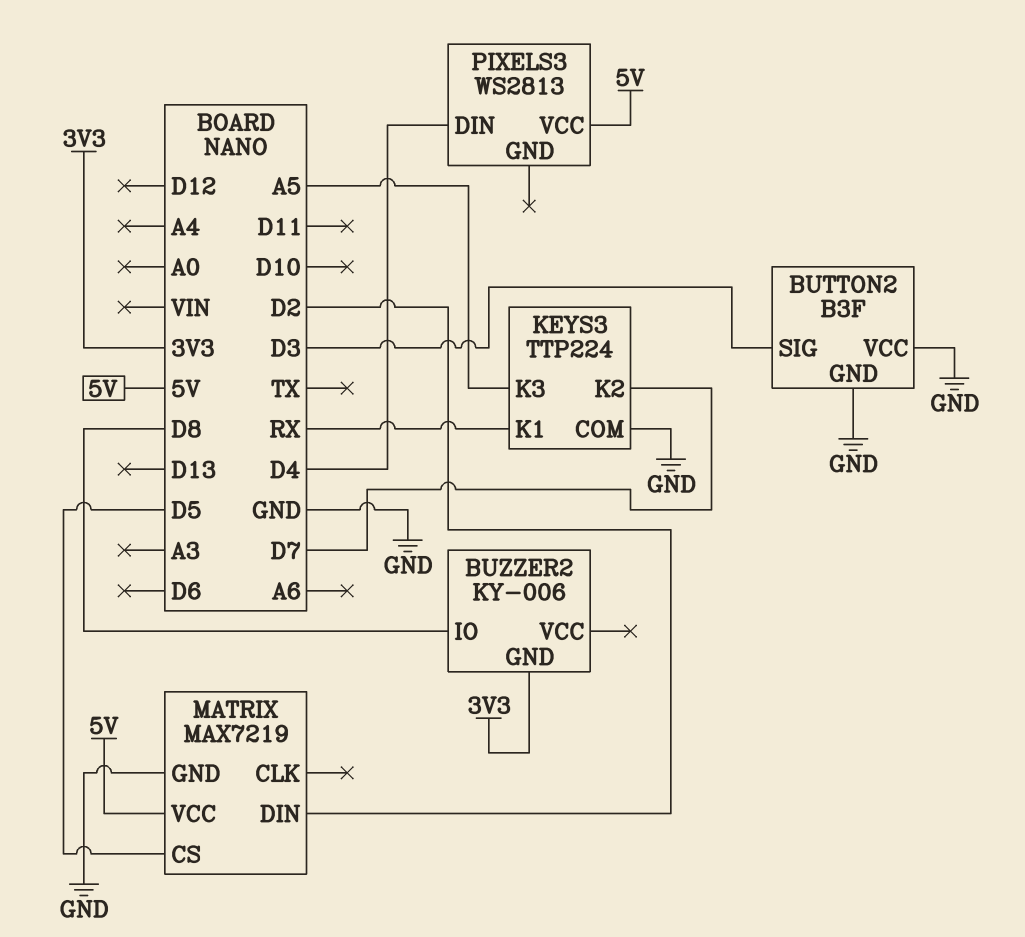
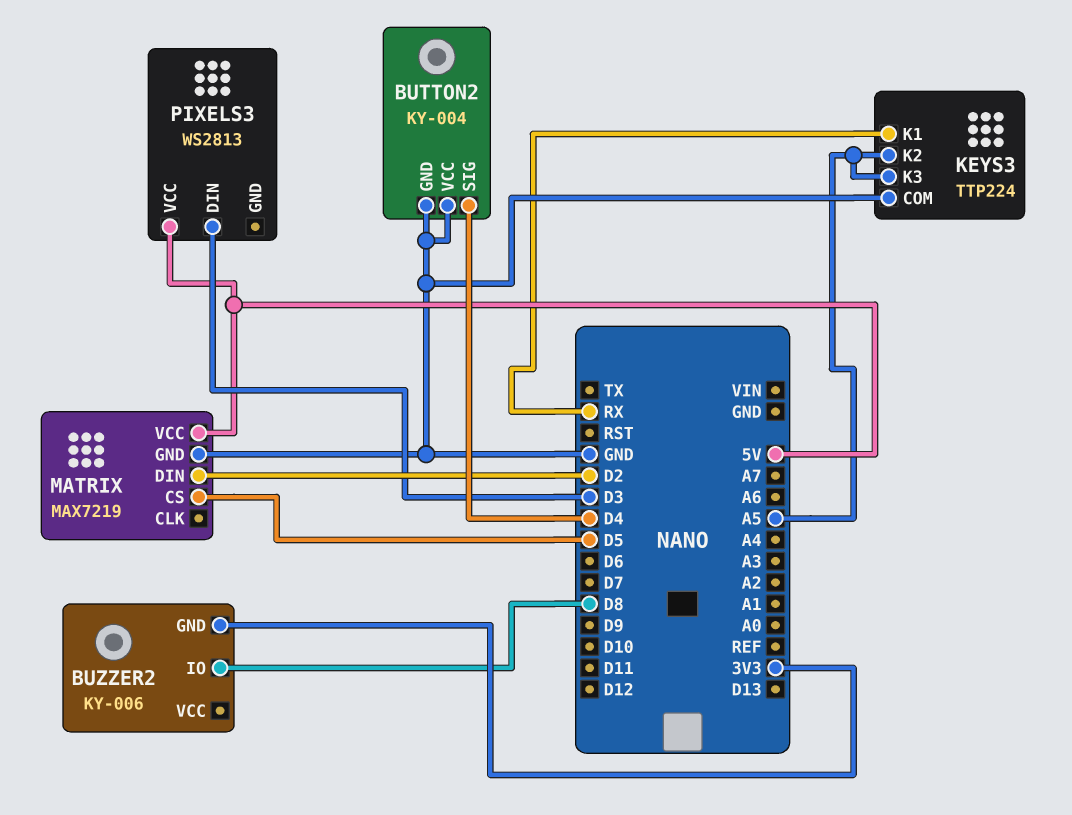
BUTTON2: B3F -> KY-004
BUTTON2 pin SIG: D3 -> D4
KEYS3 pin K2: D7 -> A5
PIXELS3 pin DIN: D4 -> D3

